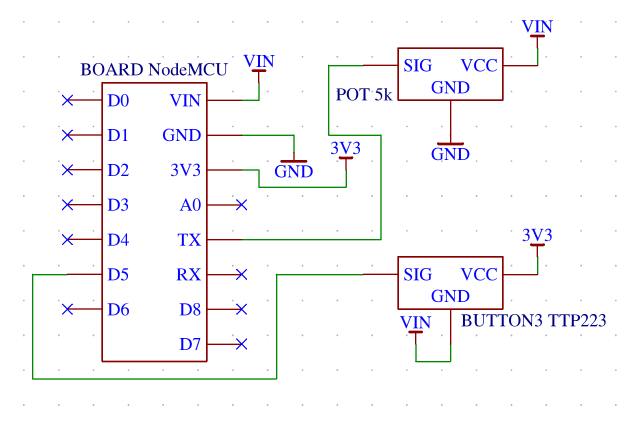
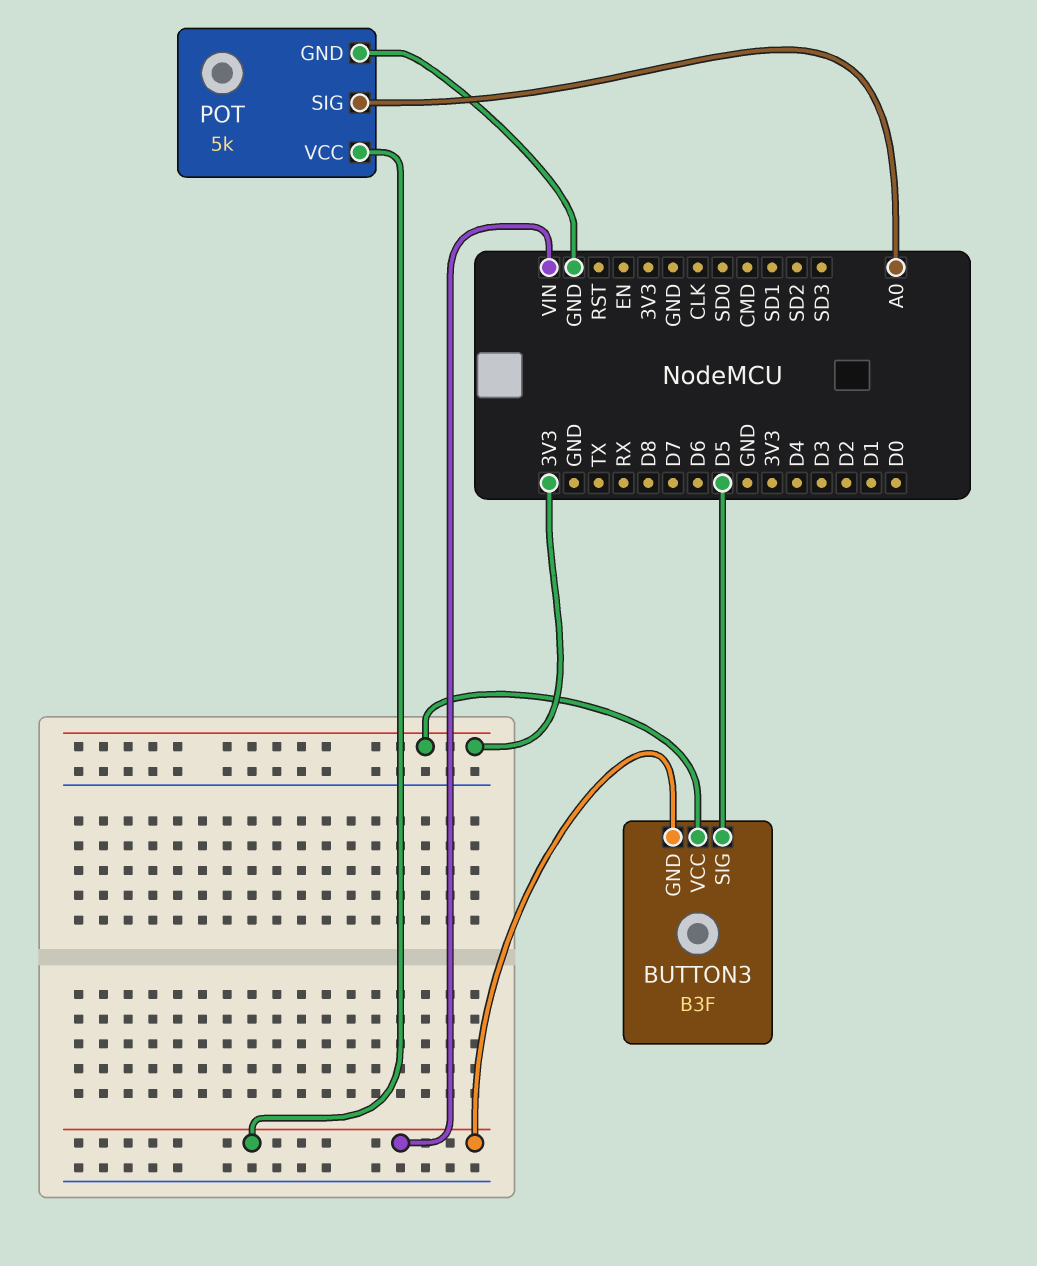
BUTTON3: TTP223 -> B3F
POT pin SIG: TX -> A0

